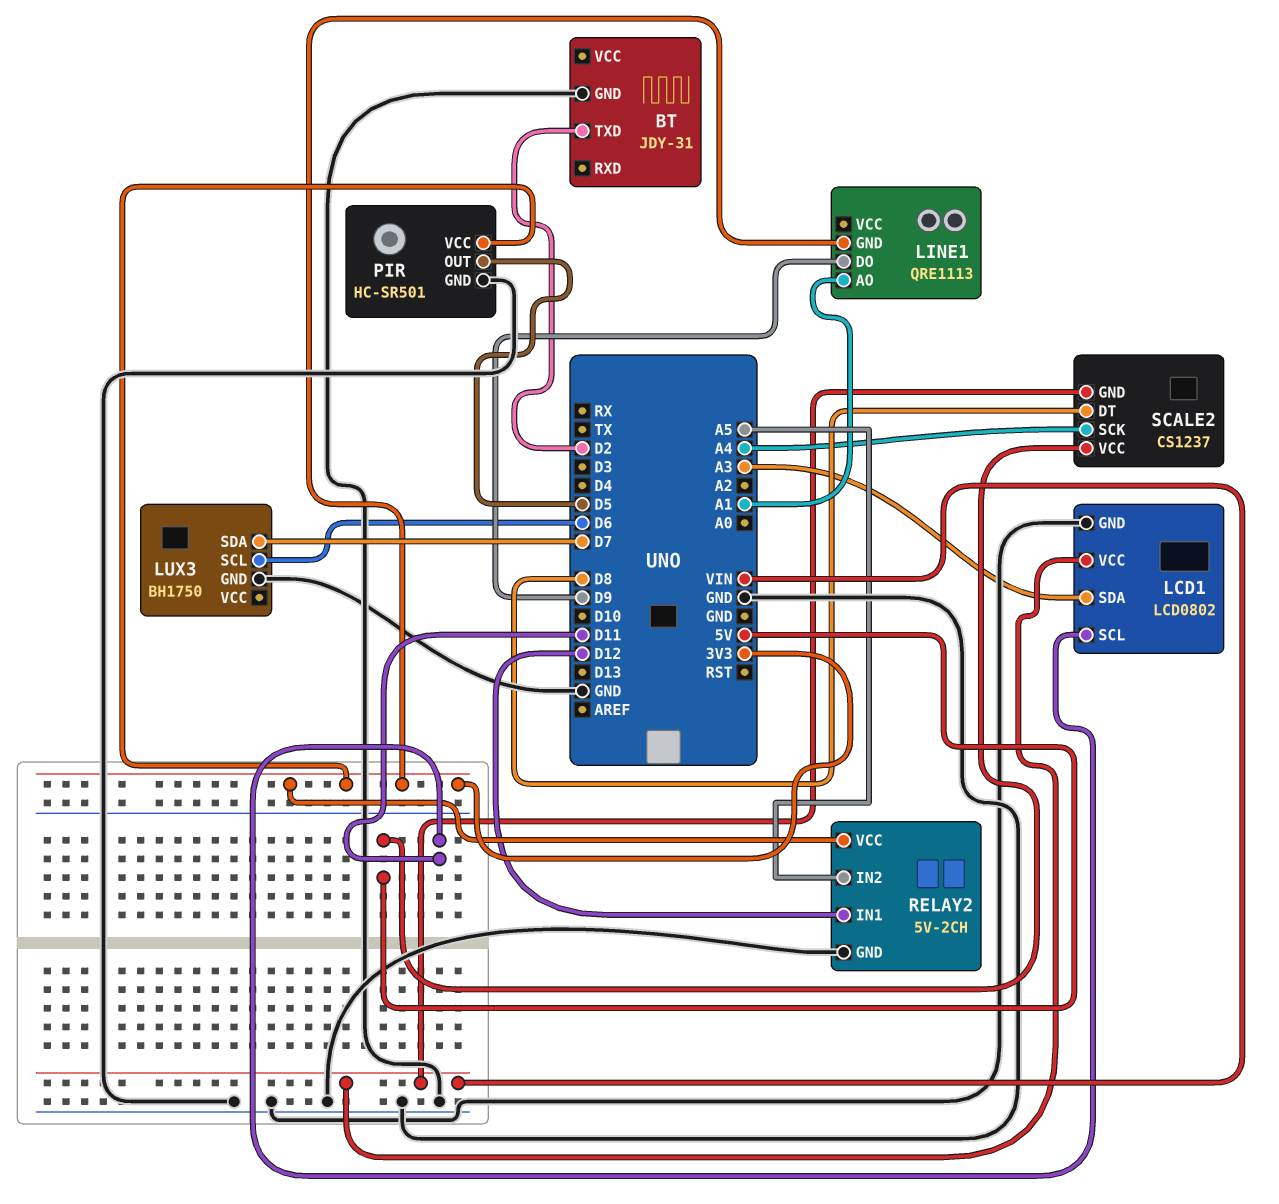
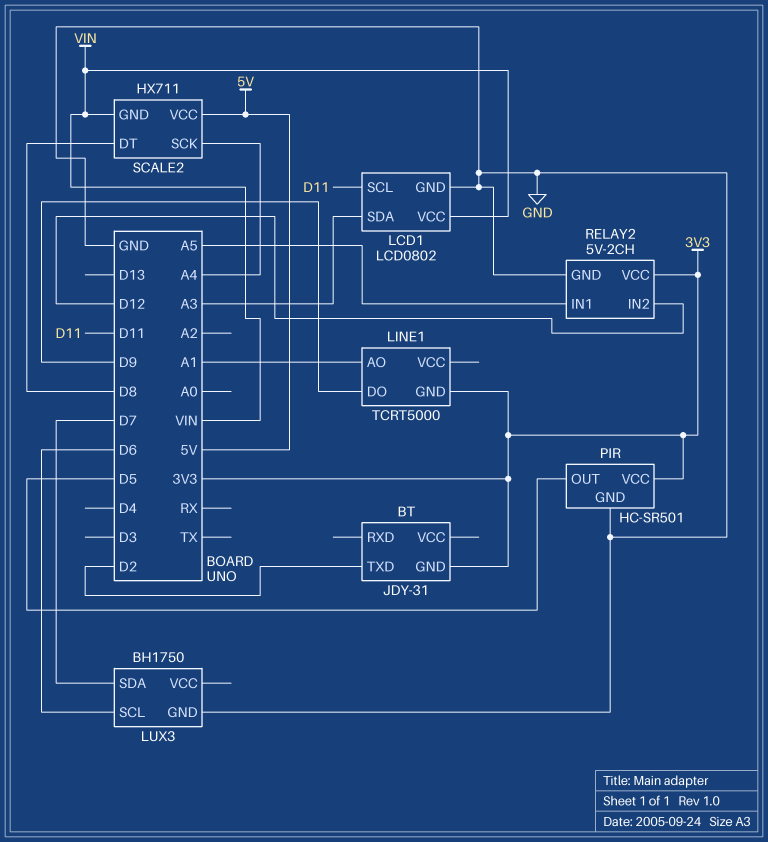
BT pin GND: GND -> 3V3
LINE1: QRE1113 -> TCRT5000
RELAY2 pin IN1: D12 -> A5
RELAY2 pin IN2: A5 -> D12
SCALE2: CS1237 -> HX711

